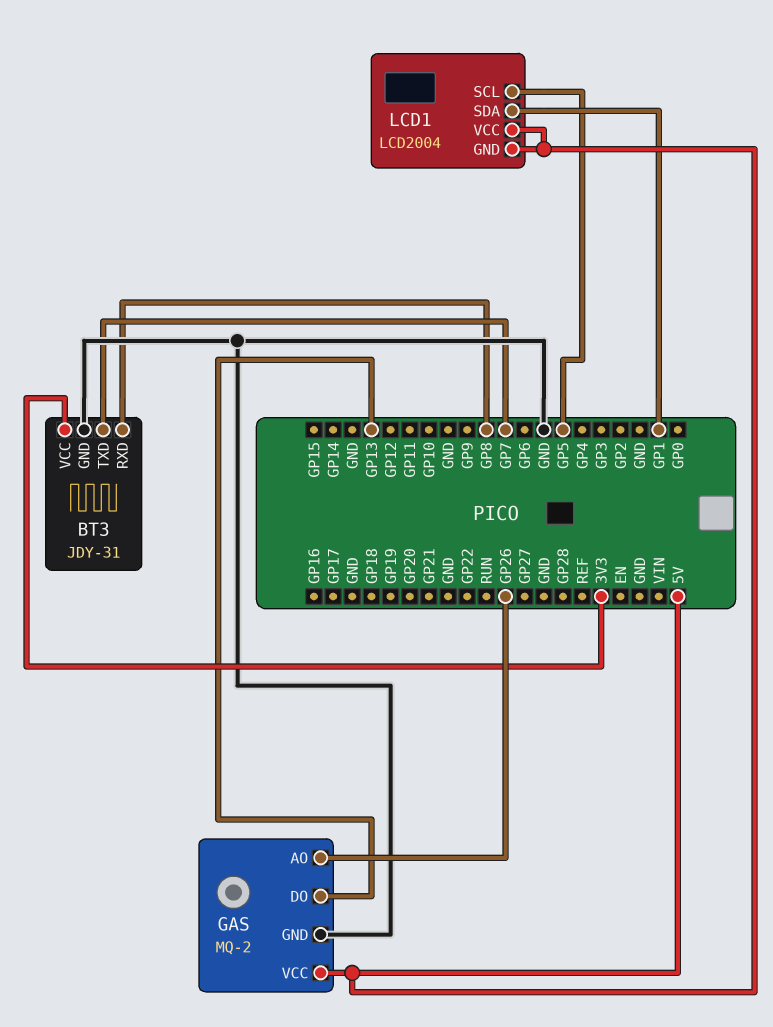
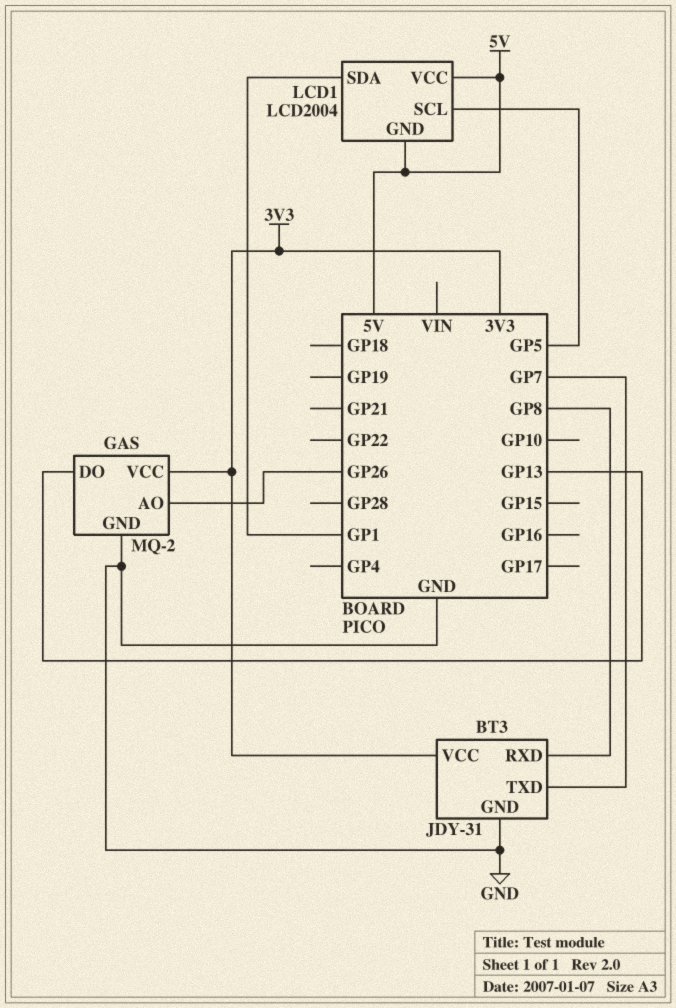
GAS pin VCC: 5V -> 3V3

